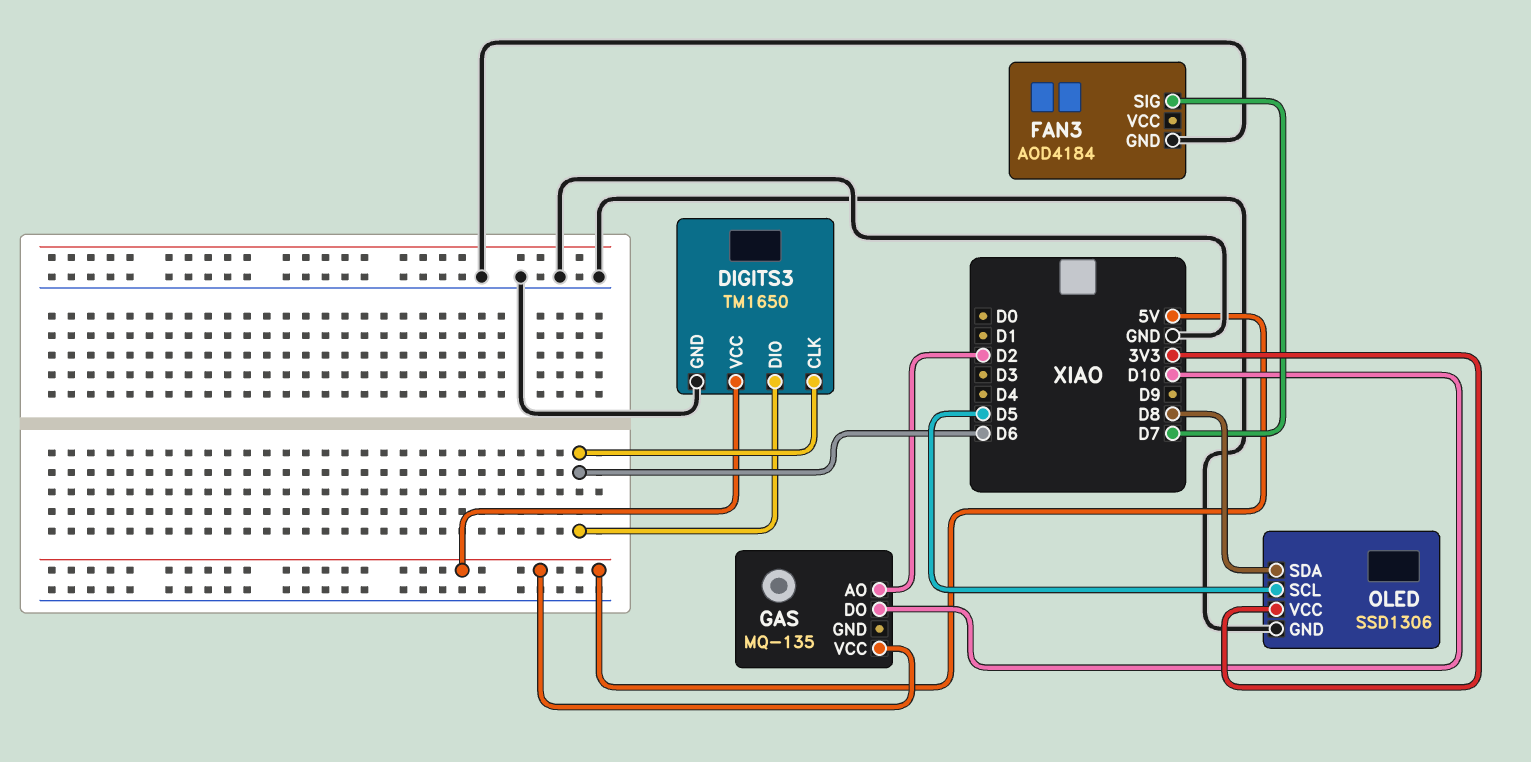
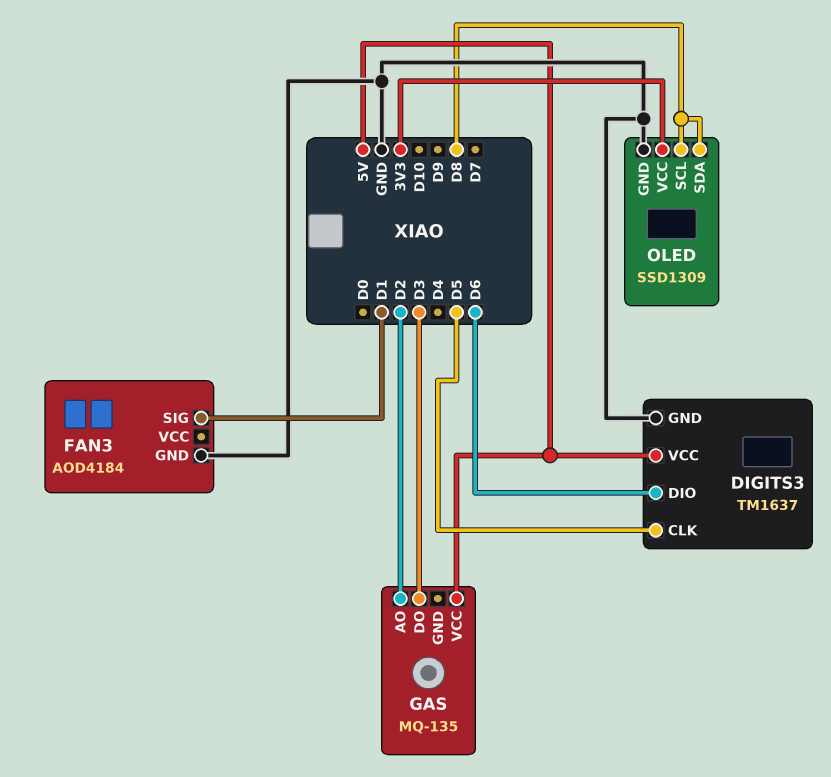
DIGITS3: TM1650 -> TM1637
DIGITS3 pin CLK: D6 -> D5
FAN3 pin SIG: D7 -> D1
GAS pin DO: D10 -> D3
OLED: SSD1306 -> SSD1309
OLED pin SCL: D5 -> D8

